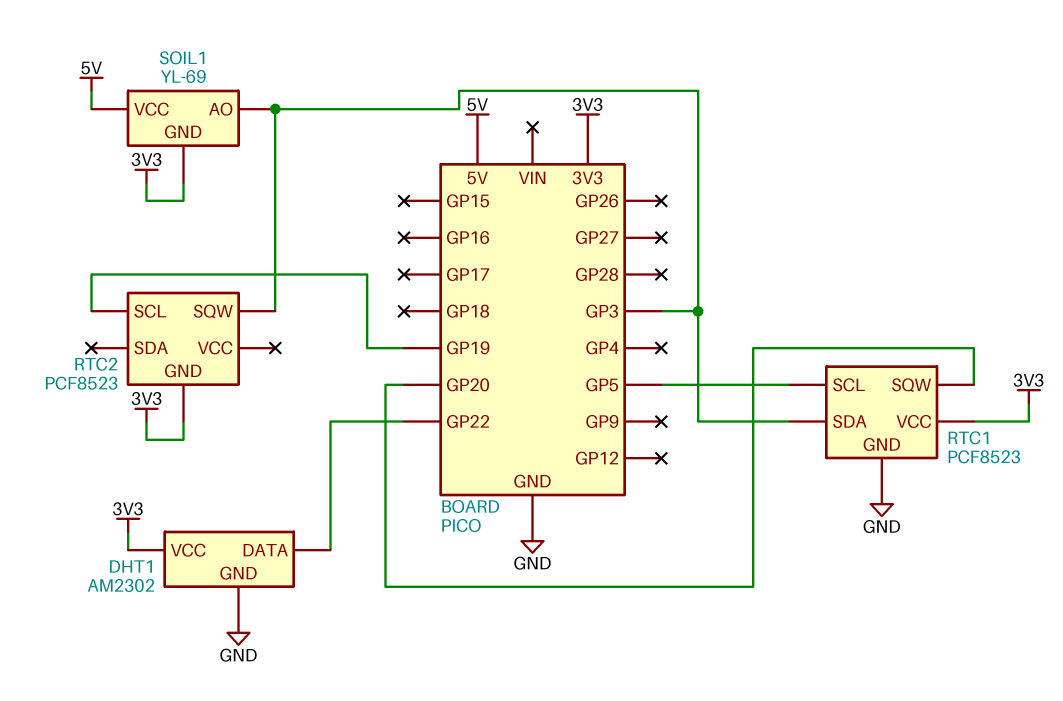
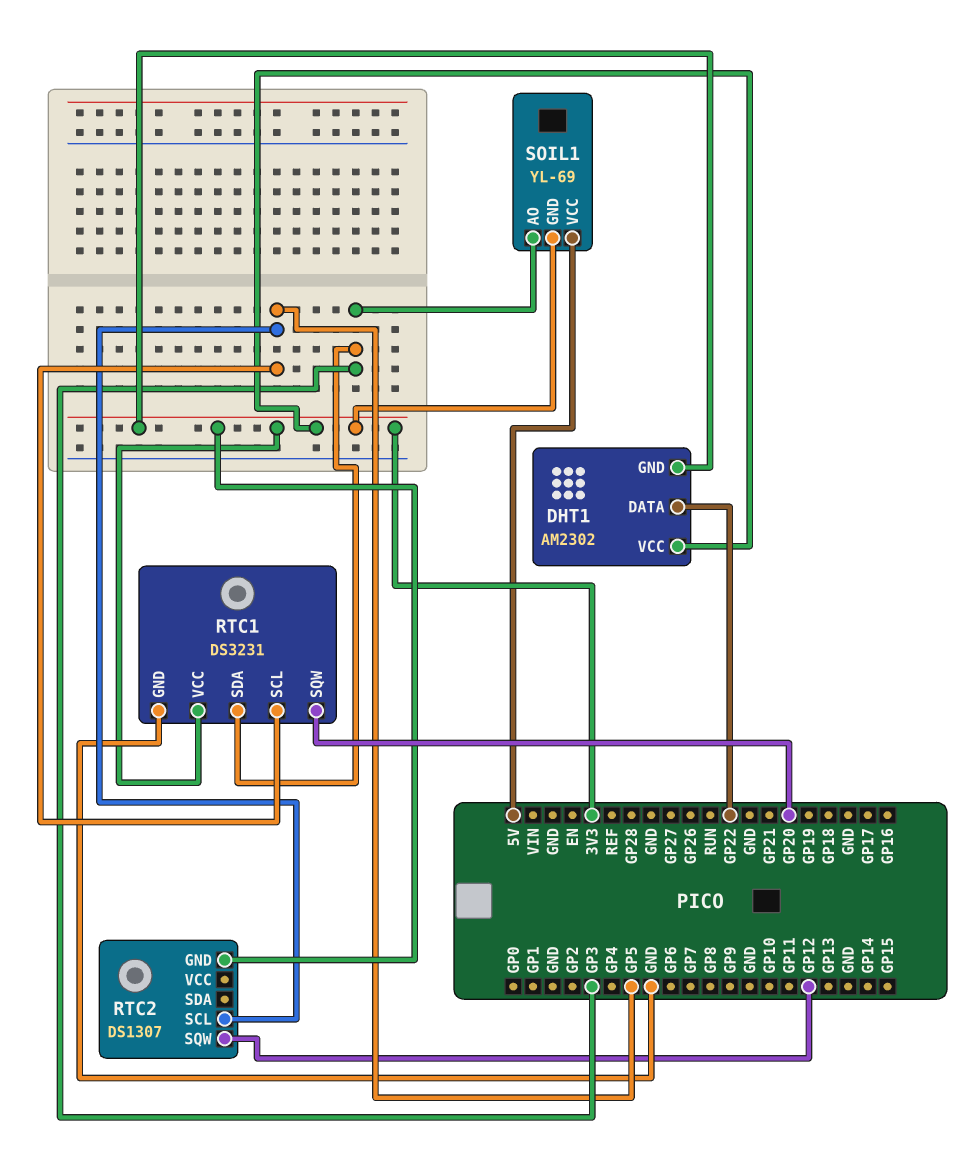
DHT1 pin GND: GND -> 3V3
RTC1: PCF8523 -> DS3231
RTC2: PCF8523 -> DS1307
RTC2 pin SCL: GP19 -> GP5
RTC2 pin SQW: GP3 -> GP12

